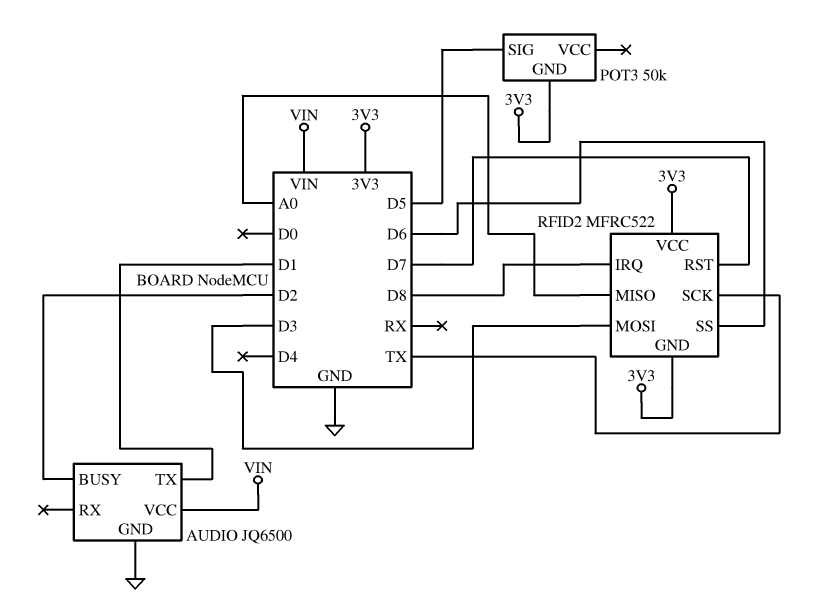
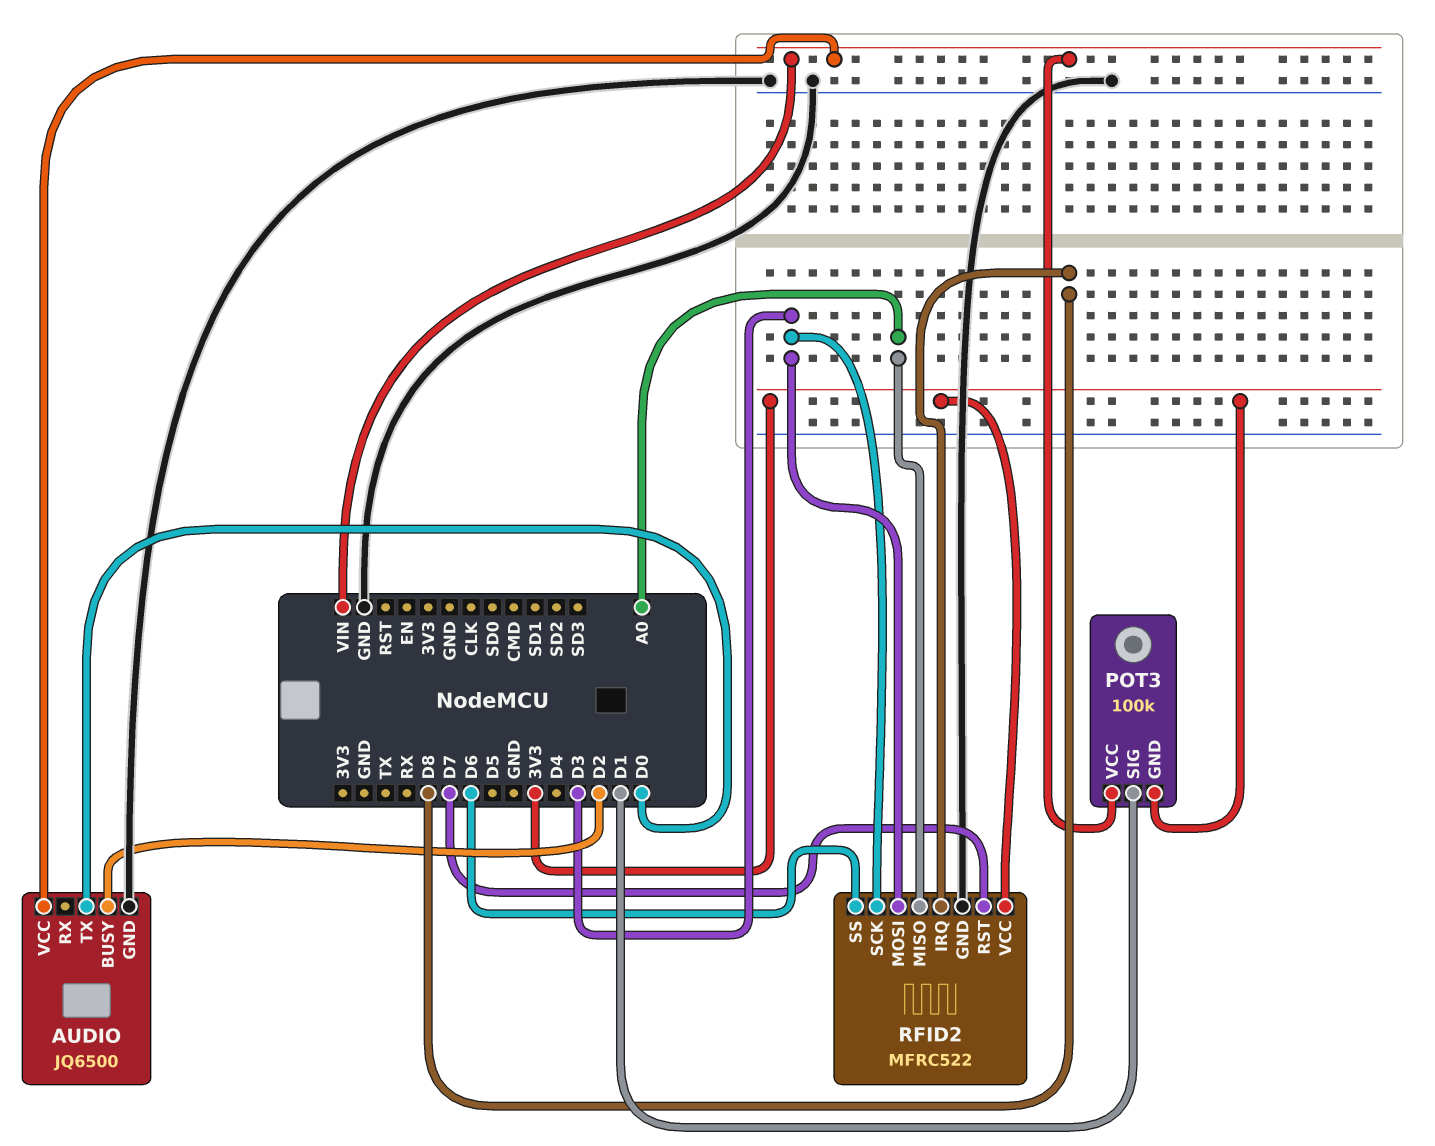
AUDIO pin TX: D1 -> D0
POT3: 50k -> 100k
POT3 pin SIG: D5 -> D1
POT3 pin VCC: none -> VIN
RFID2 pin GND: 3V3 -> GND
RFID2 pin SCK: TX -> D3

